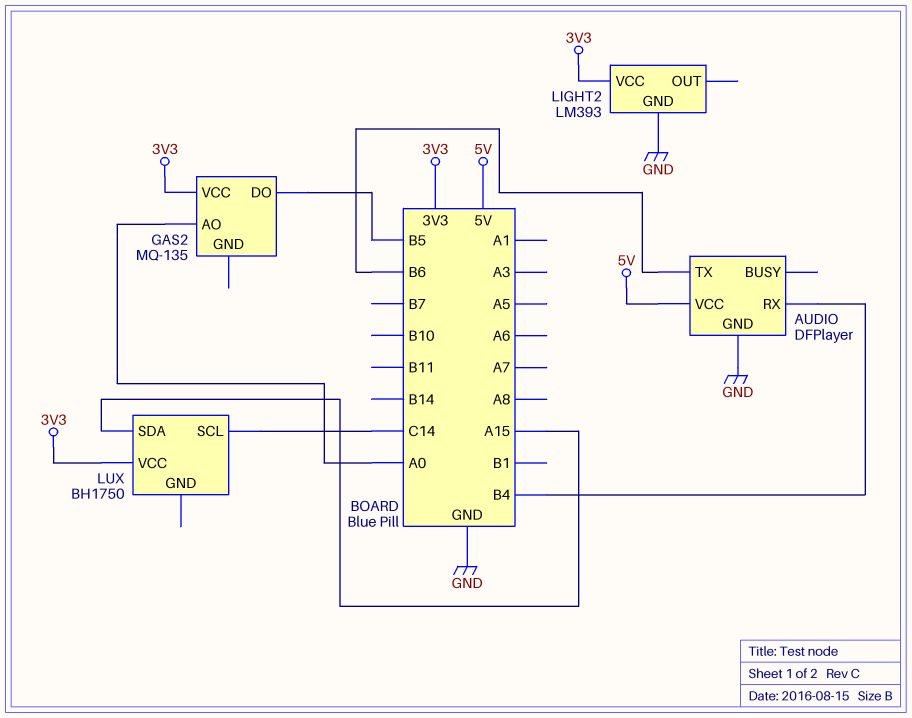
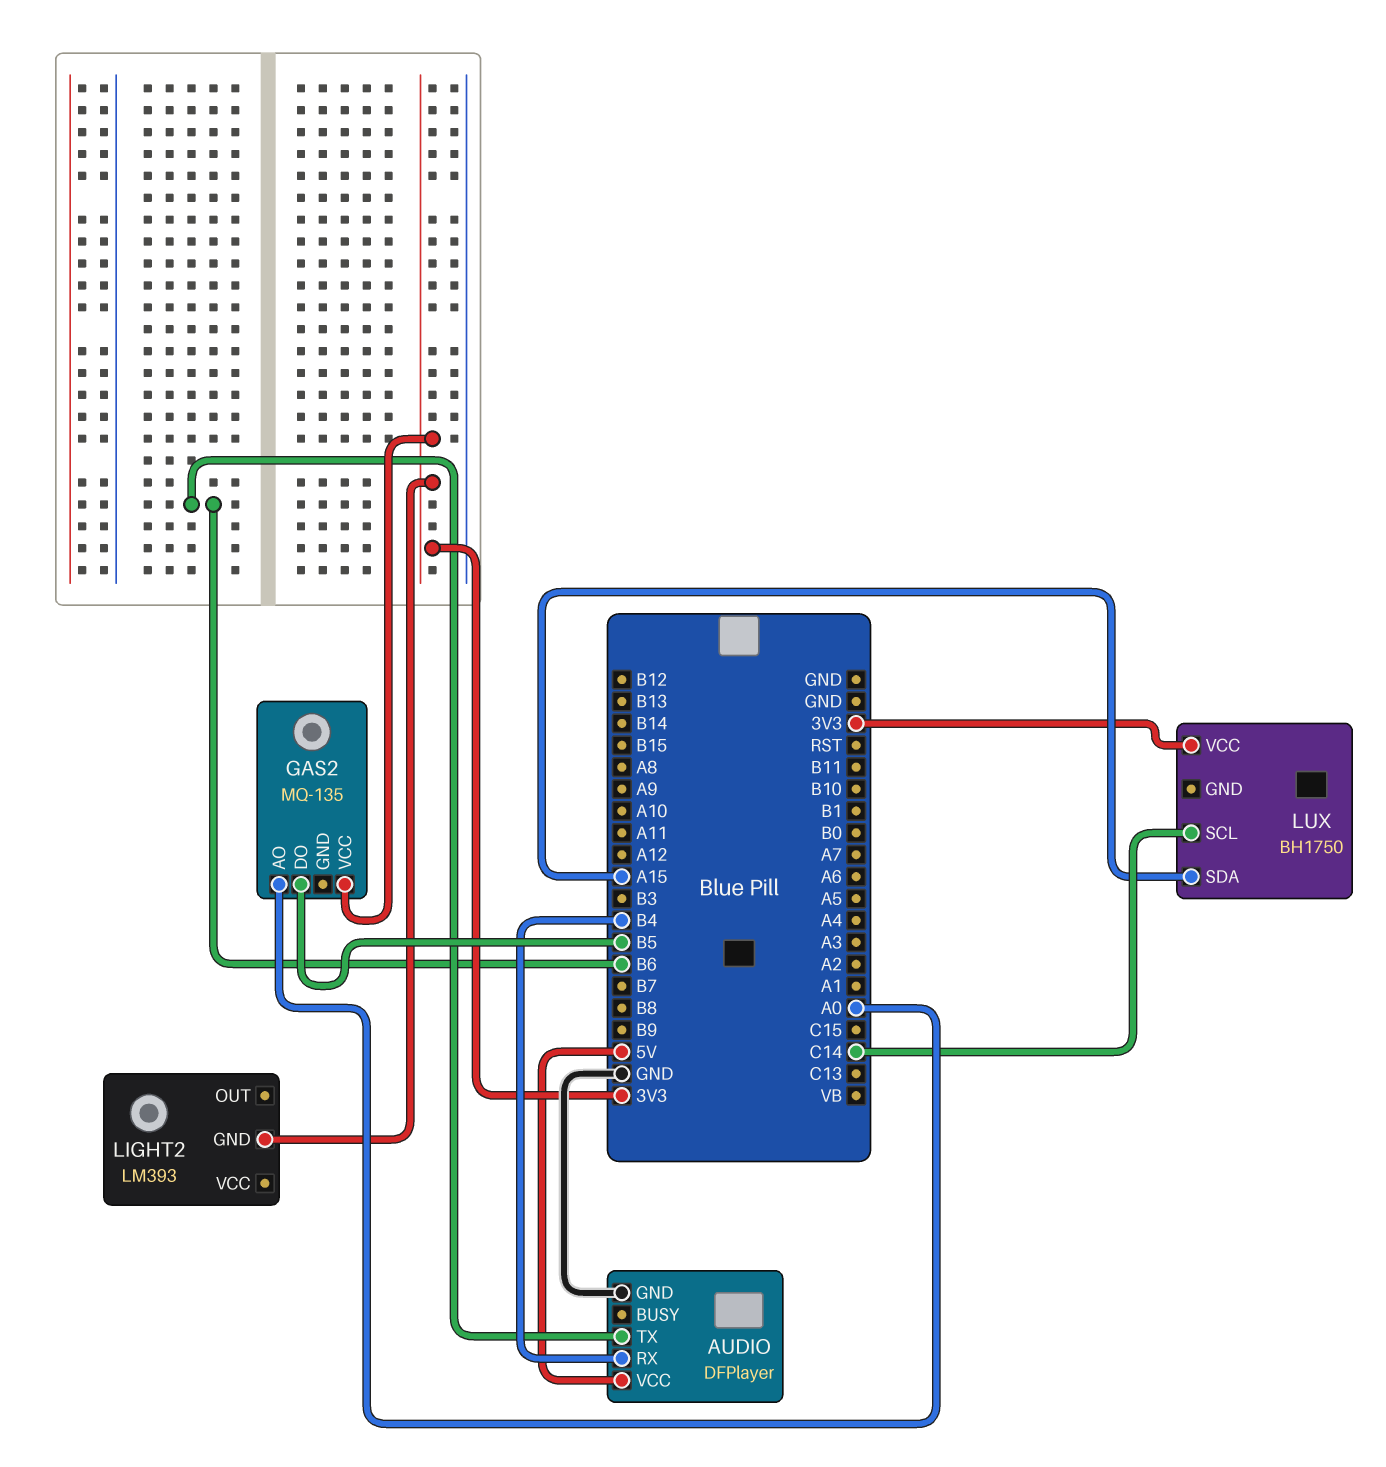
LIGHT2 pin GND: GND -> 3V3
LIGHT2 pin VCC: 3V3 -> none

